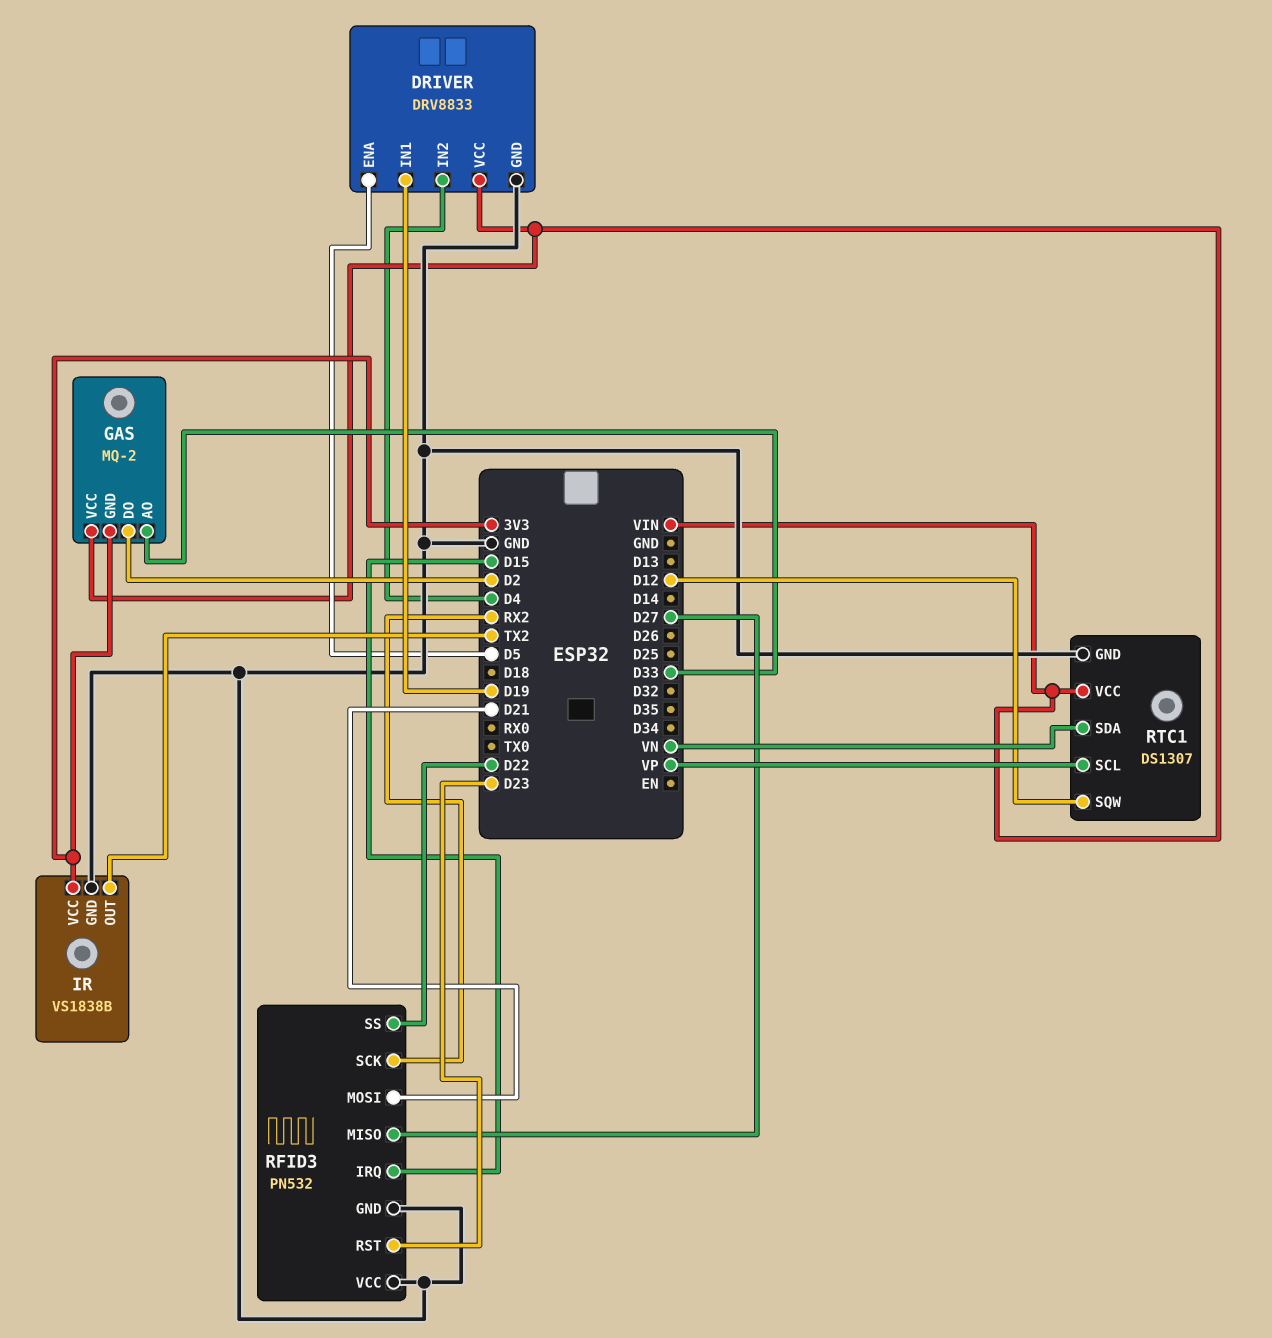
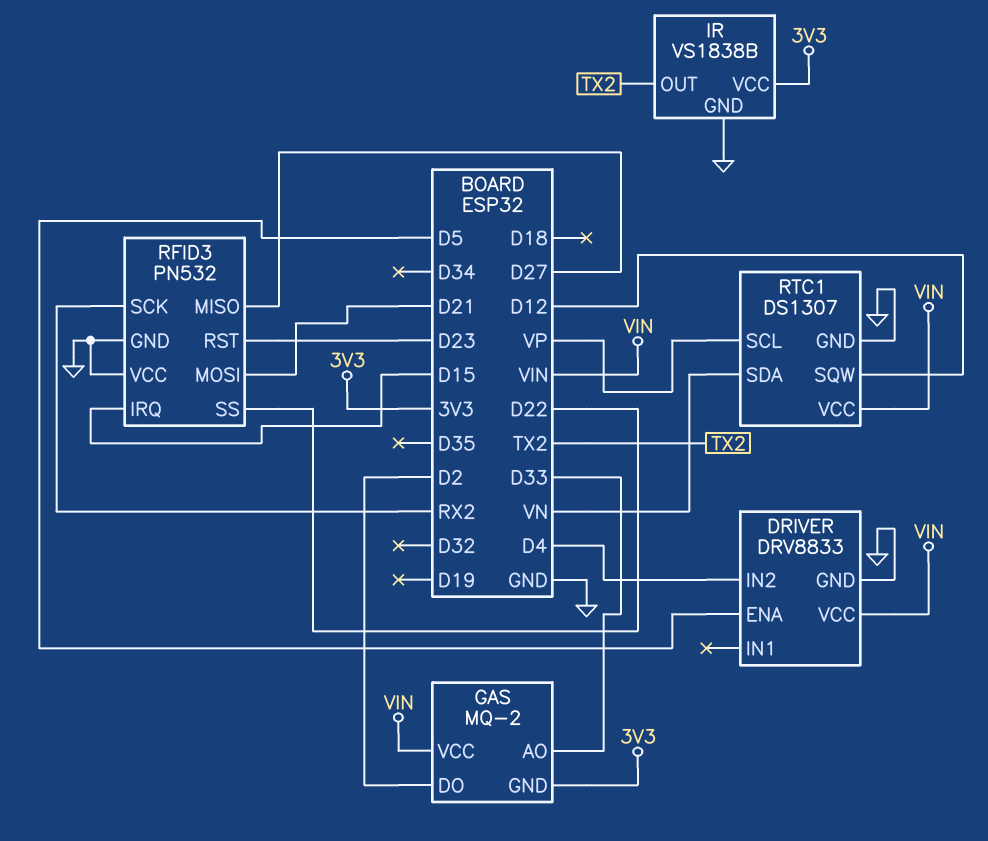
DRIVER pin IN1: D19 -> none

